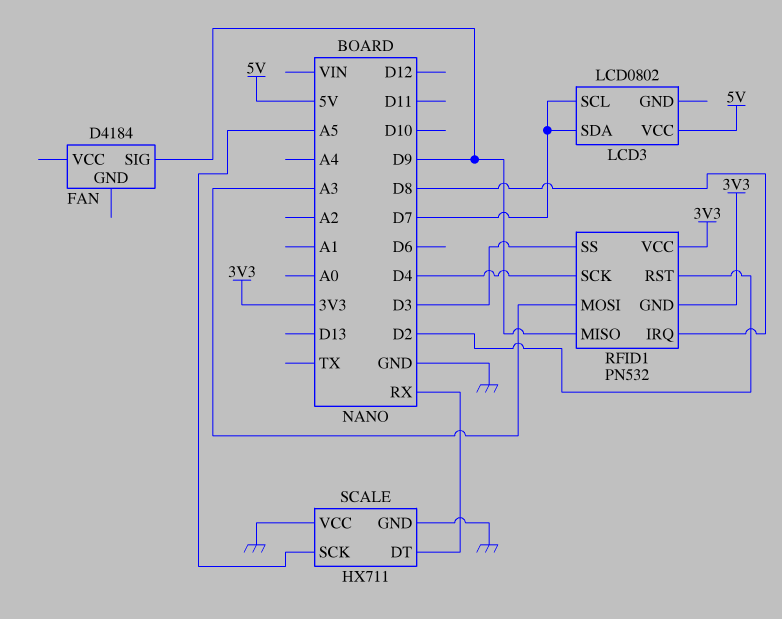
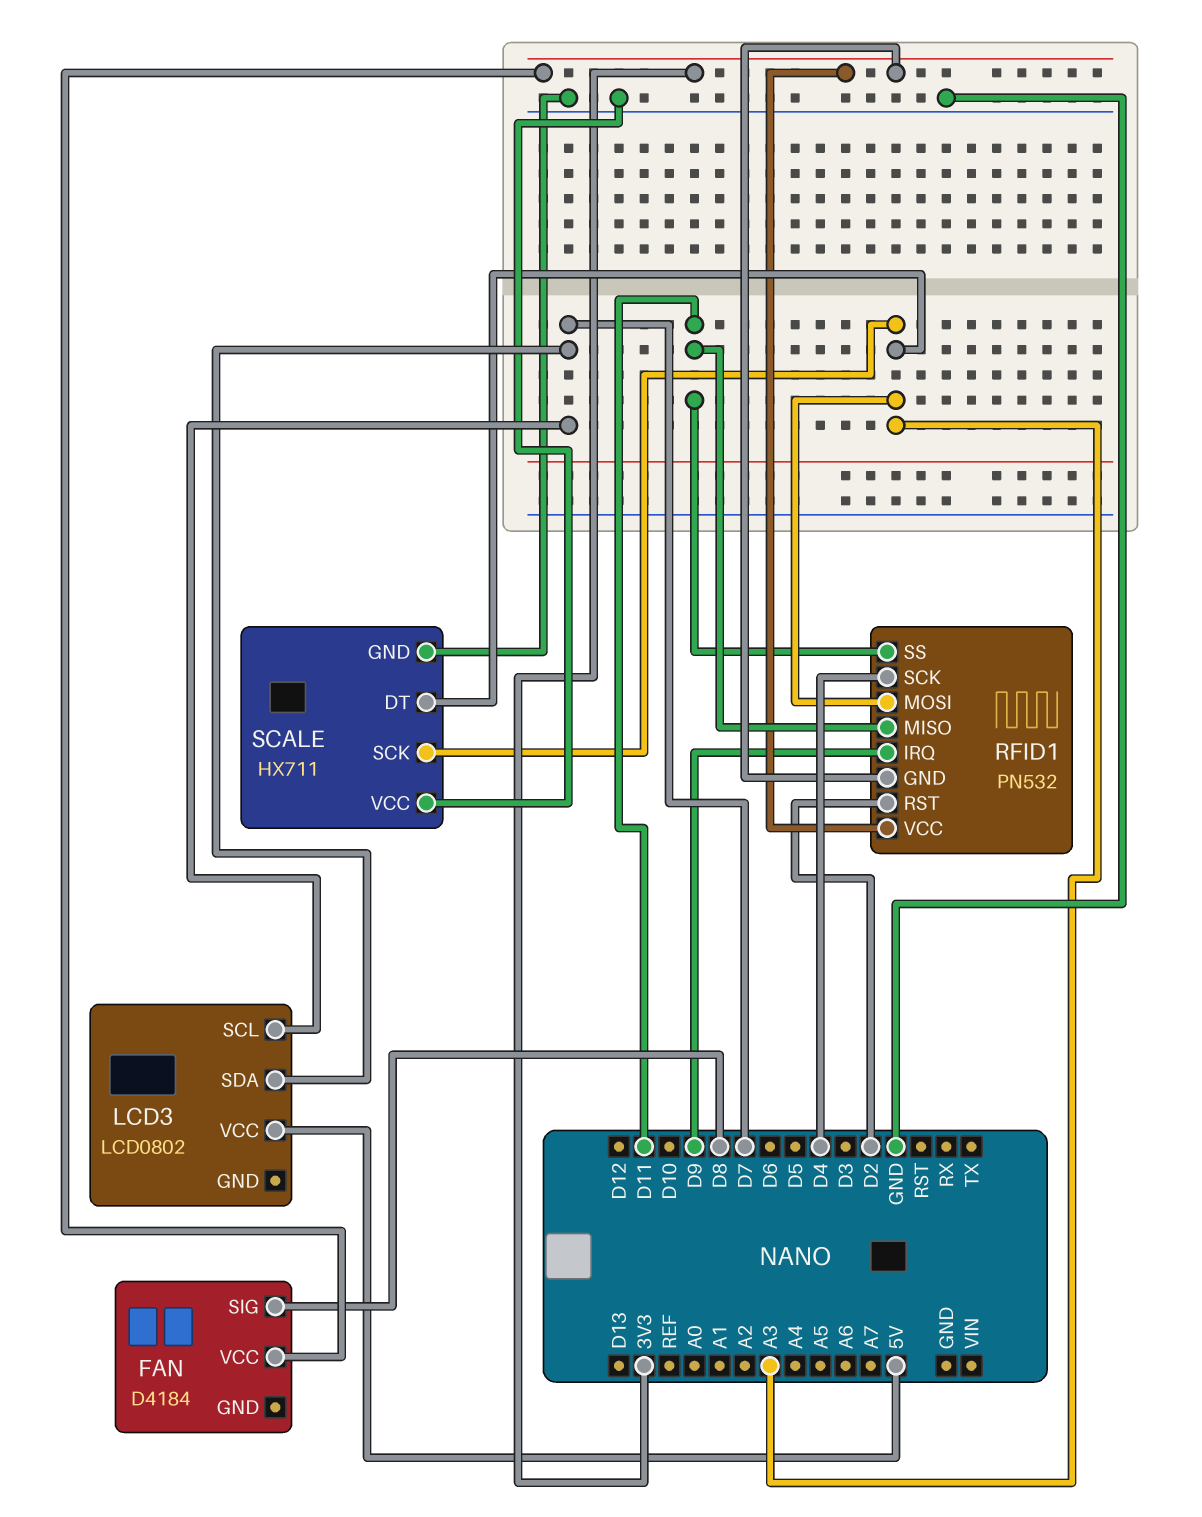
FAN pin SIG: D9 -> D8
FAN pin VCC: none -> 3V3
RFID1 pin IRQ: D8 -> D9
RFID1 pin MISO: D9 -> D11
RFID1 pin SS: D3 -> D11
SCALE pin DT: RX -> A3
SCALE pin SCK: A5 -> A3

